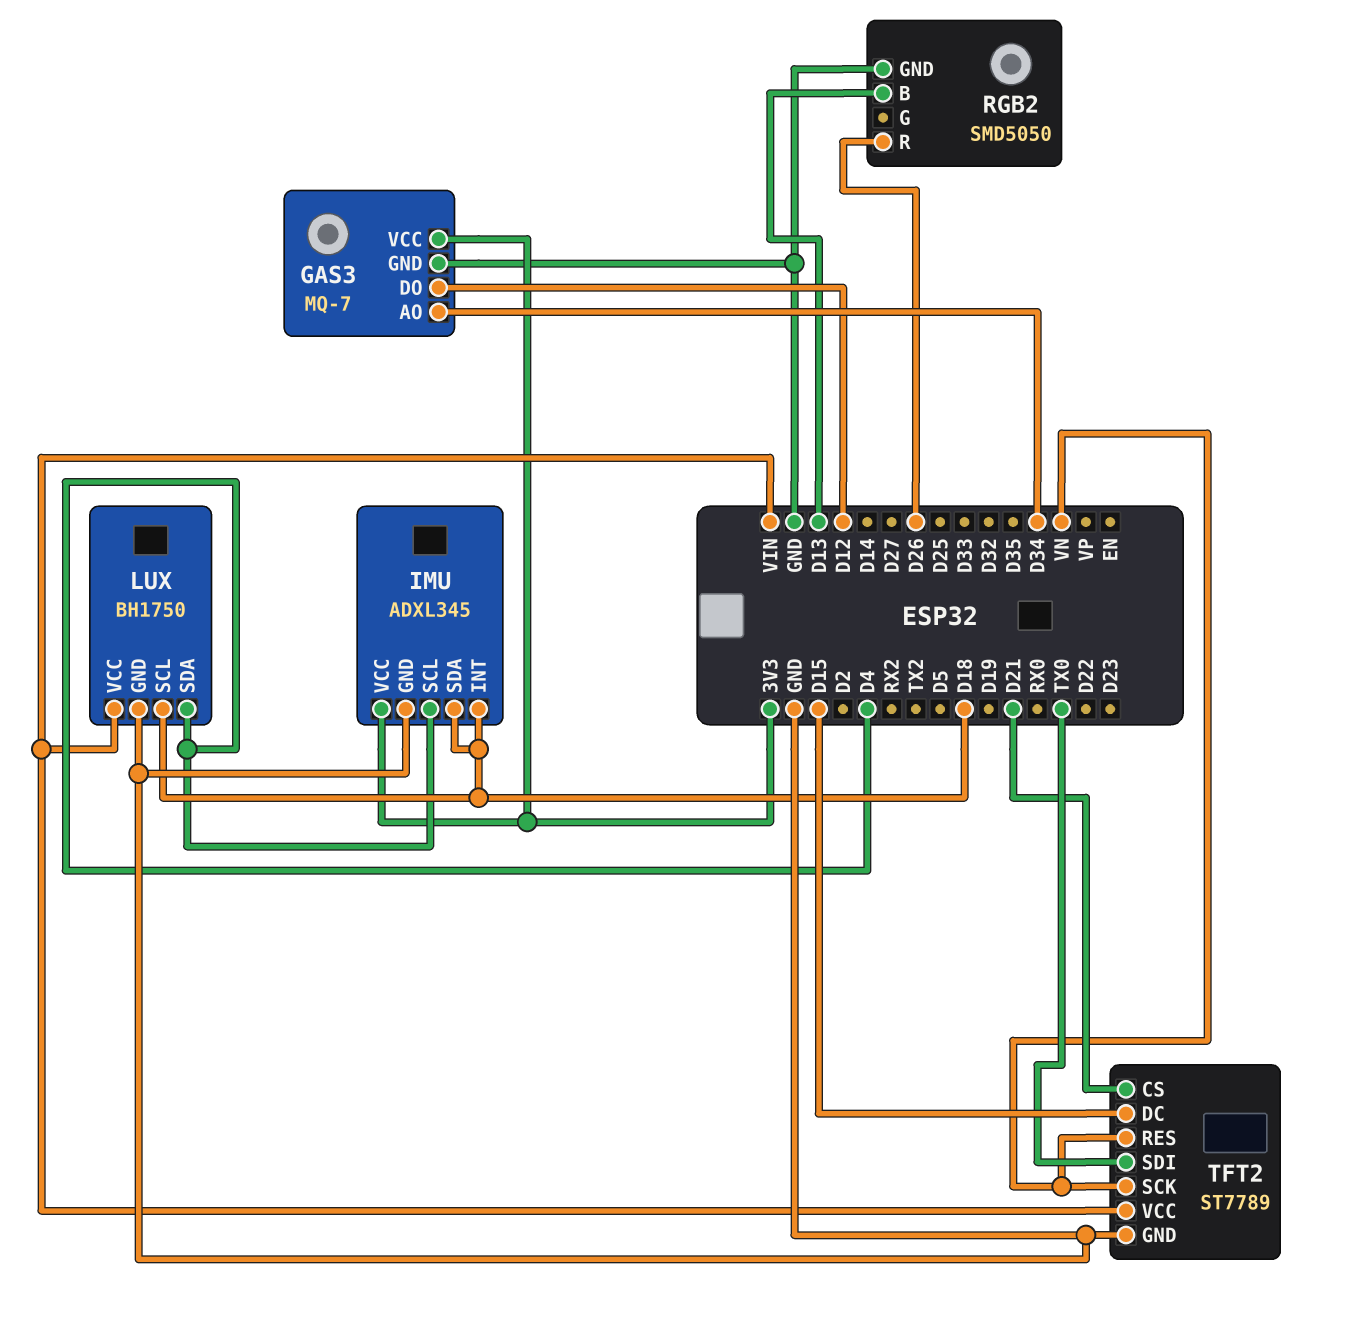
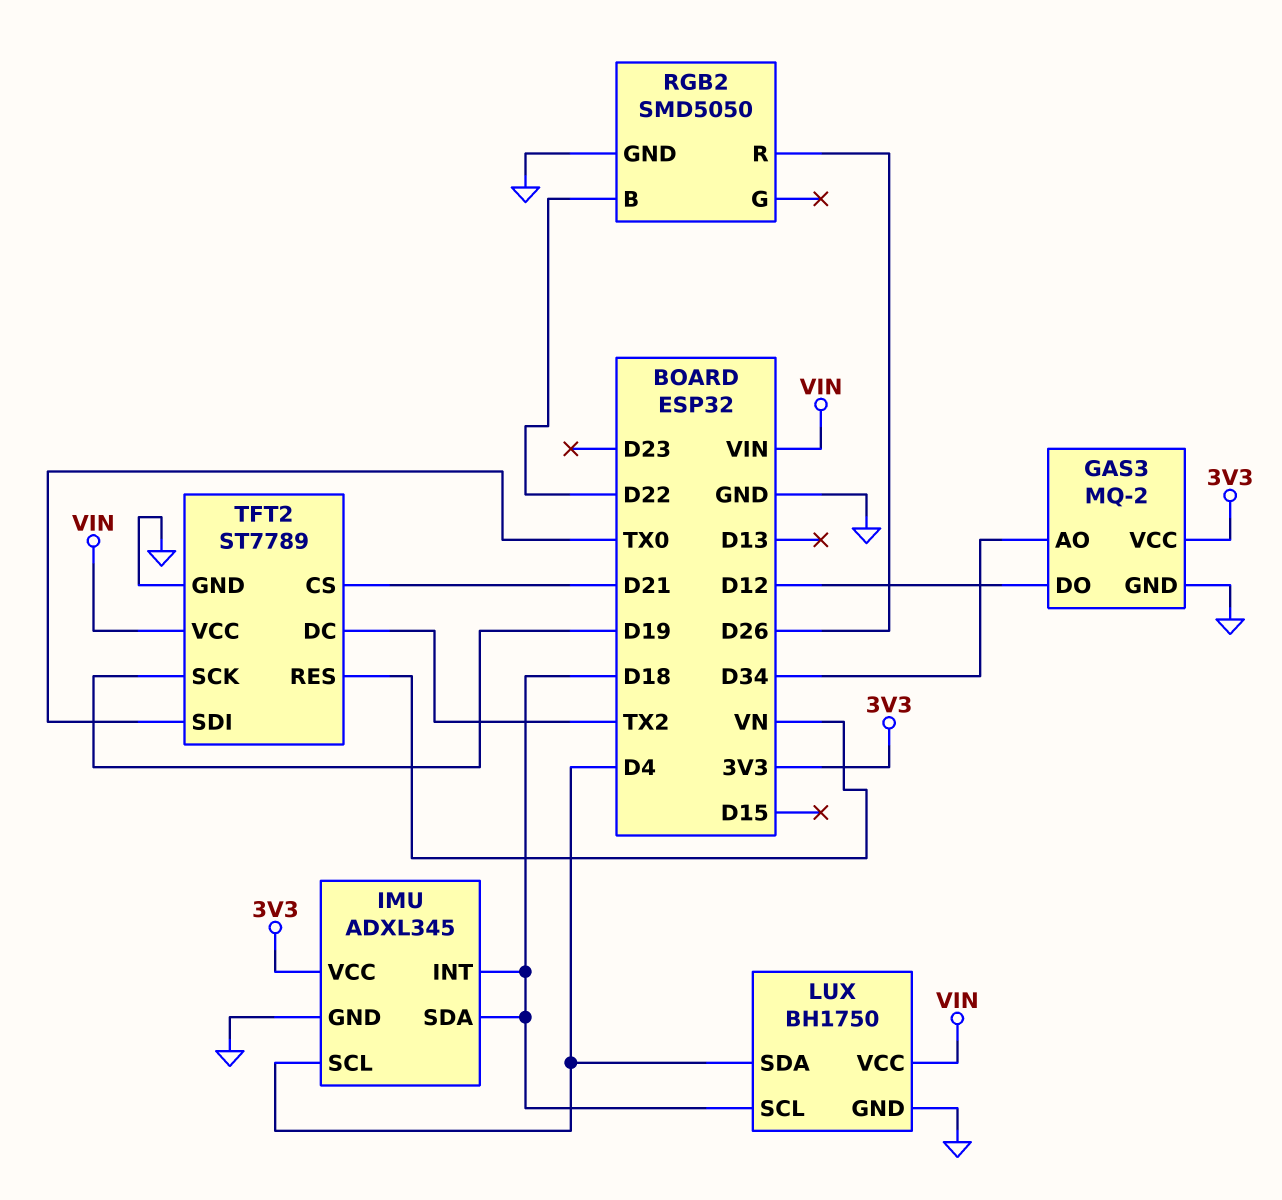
GAS3: MQ-7 -> MQ-2
RGB2 pin B: D13 -> D22
TFT2 pin DC: D15 -> TX2
TFT2 pin SCK: VN -> D19

